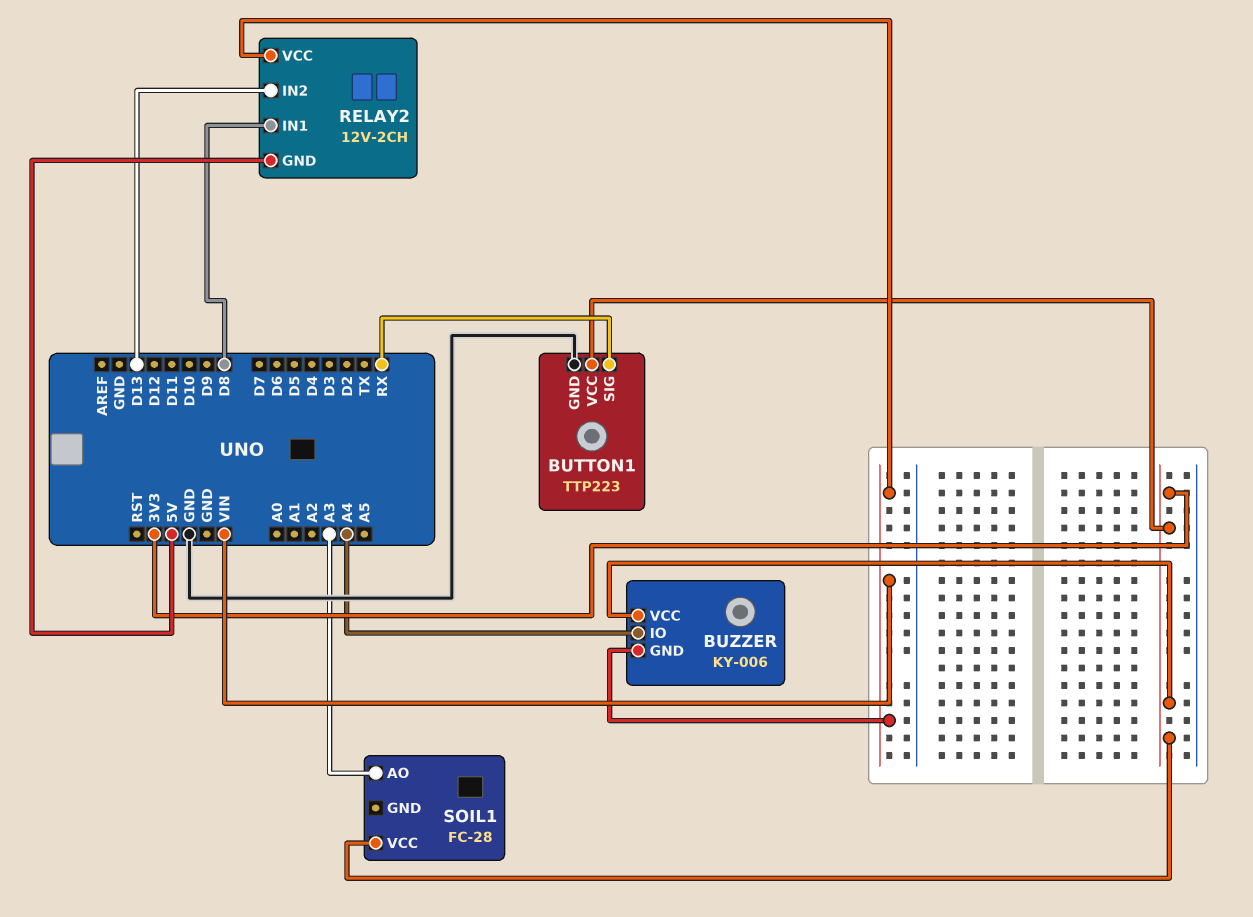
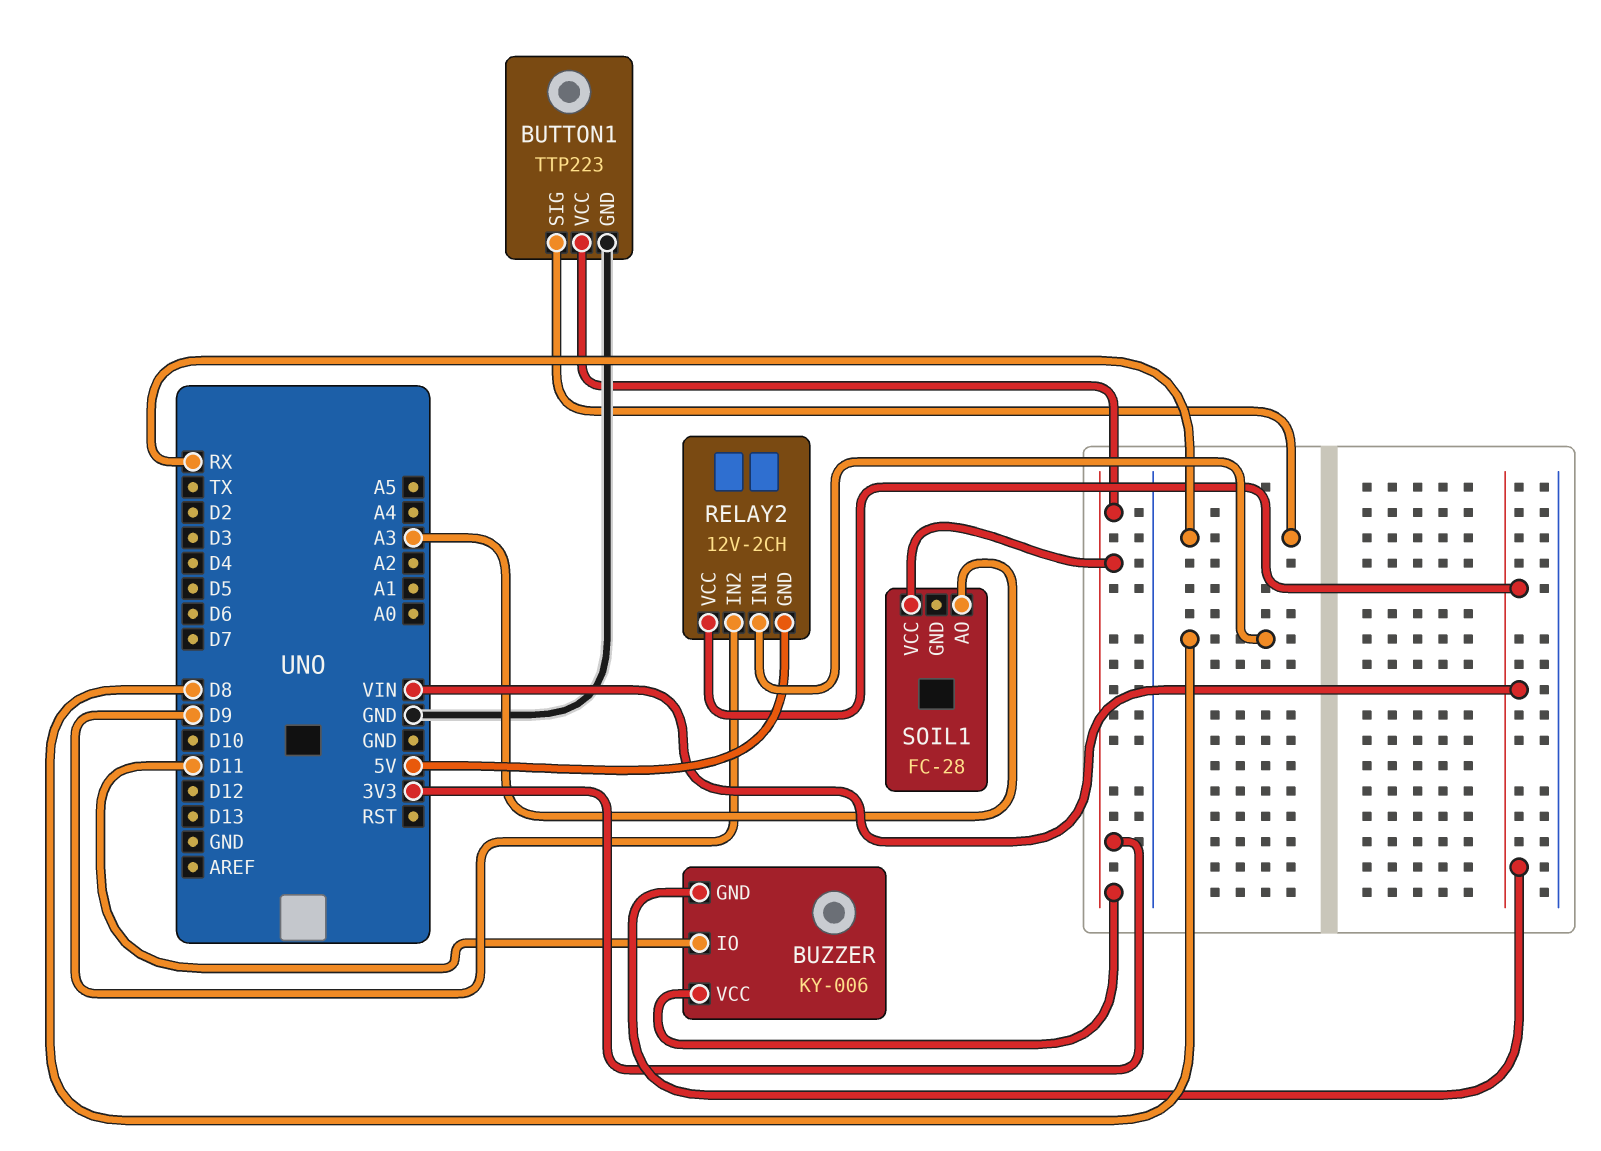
BUZZER pin IO: A4 -> D11
RELAY2 pin IN2: D13 -> D9

